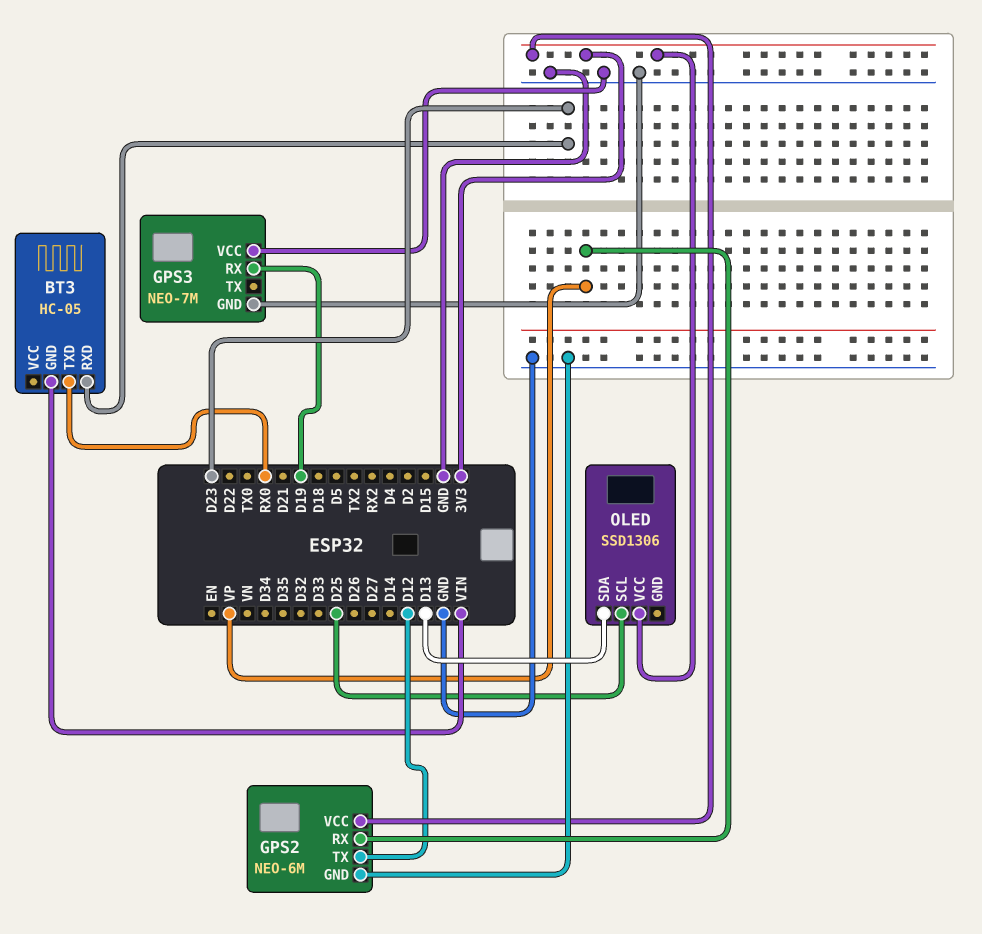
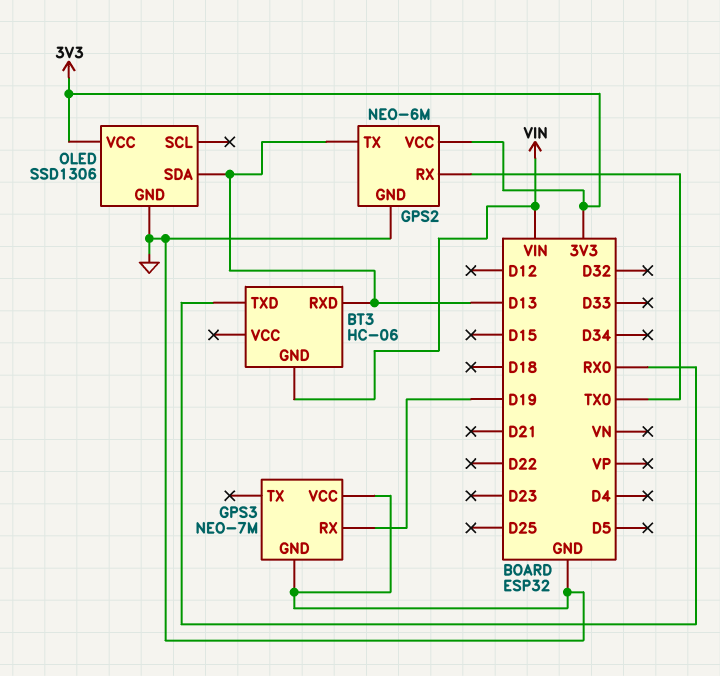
BT3: HC-05 -> HC-06
BT3 pin RXD: D23 -> D13
GPS2 pin RX: VP -> TX0
GPS2 pin TX: D12 -> D13
OLED pin GND: none -> GND
OLED pin SCL: D25 -> none

